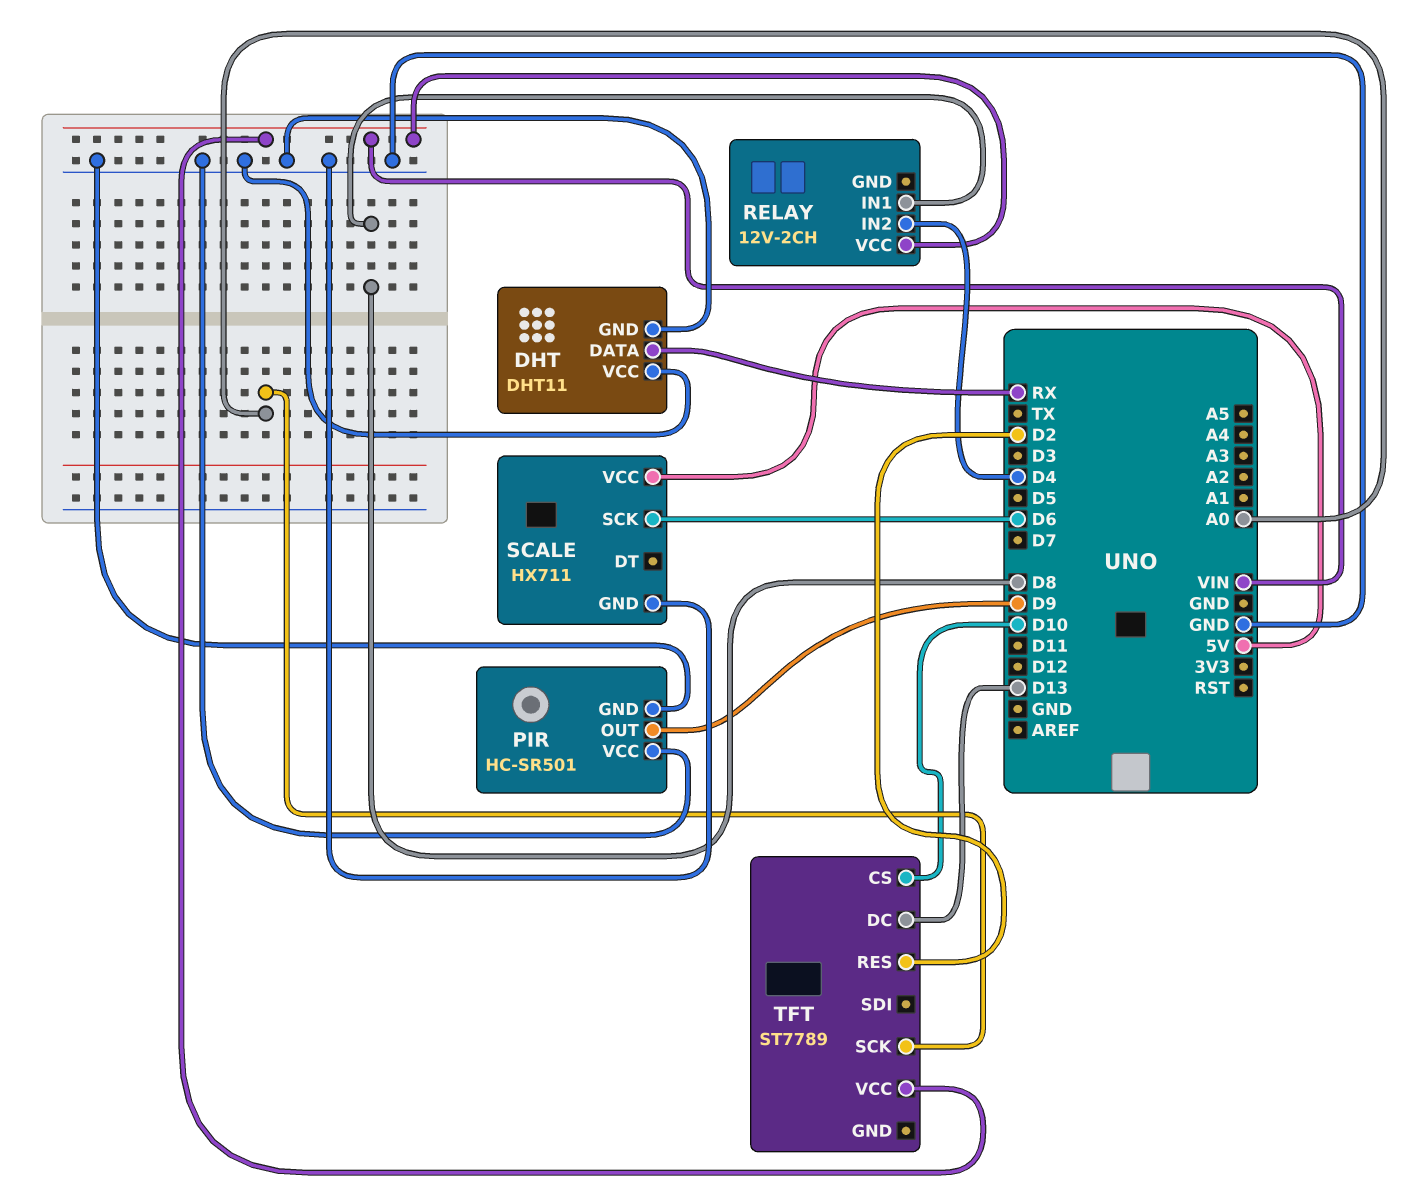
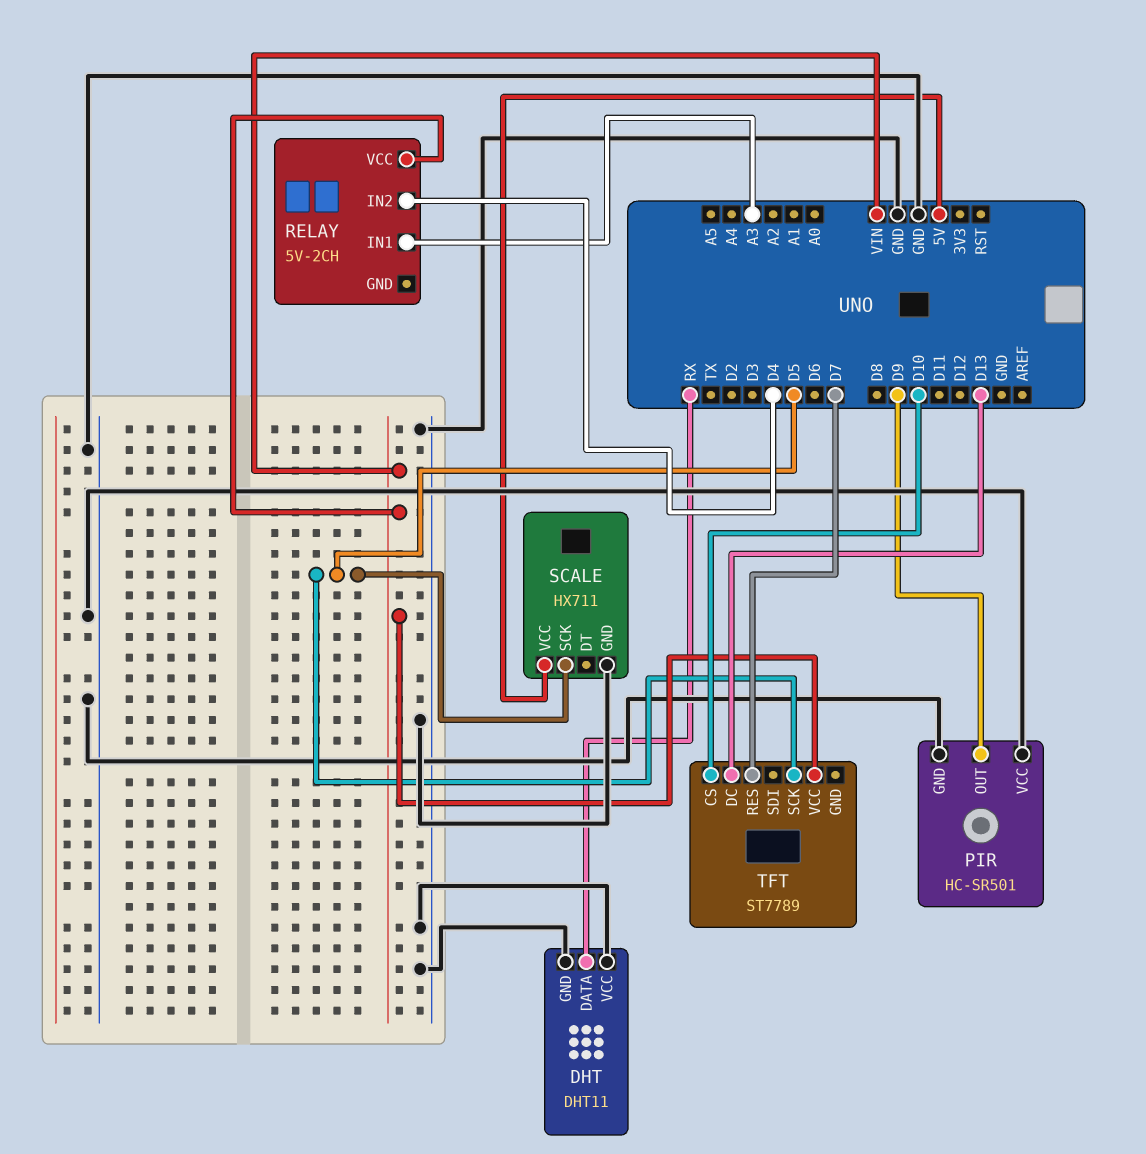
RELAY: 12V-2CH -> 5V-2CH
RELAY pin IN1: D8 -> A3
SCALE pin SCK: D6 -> D5
TFT pin RES: D2 -> D7
TFT pin SCK: A0 -> D5

